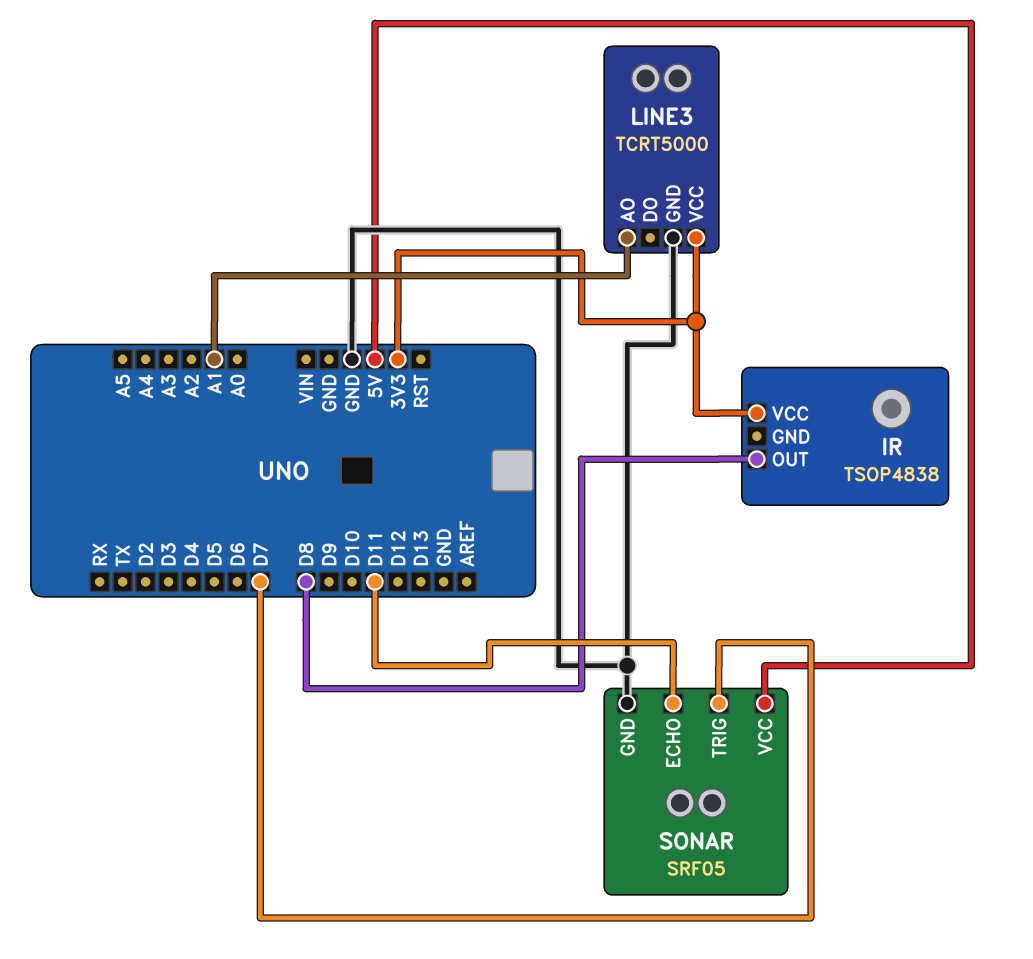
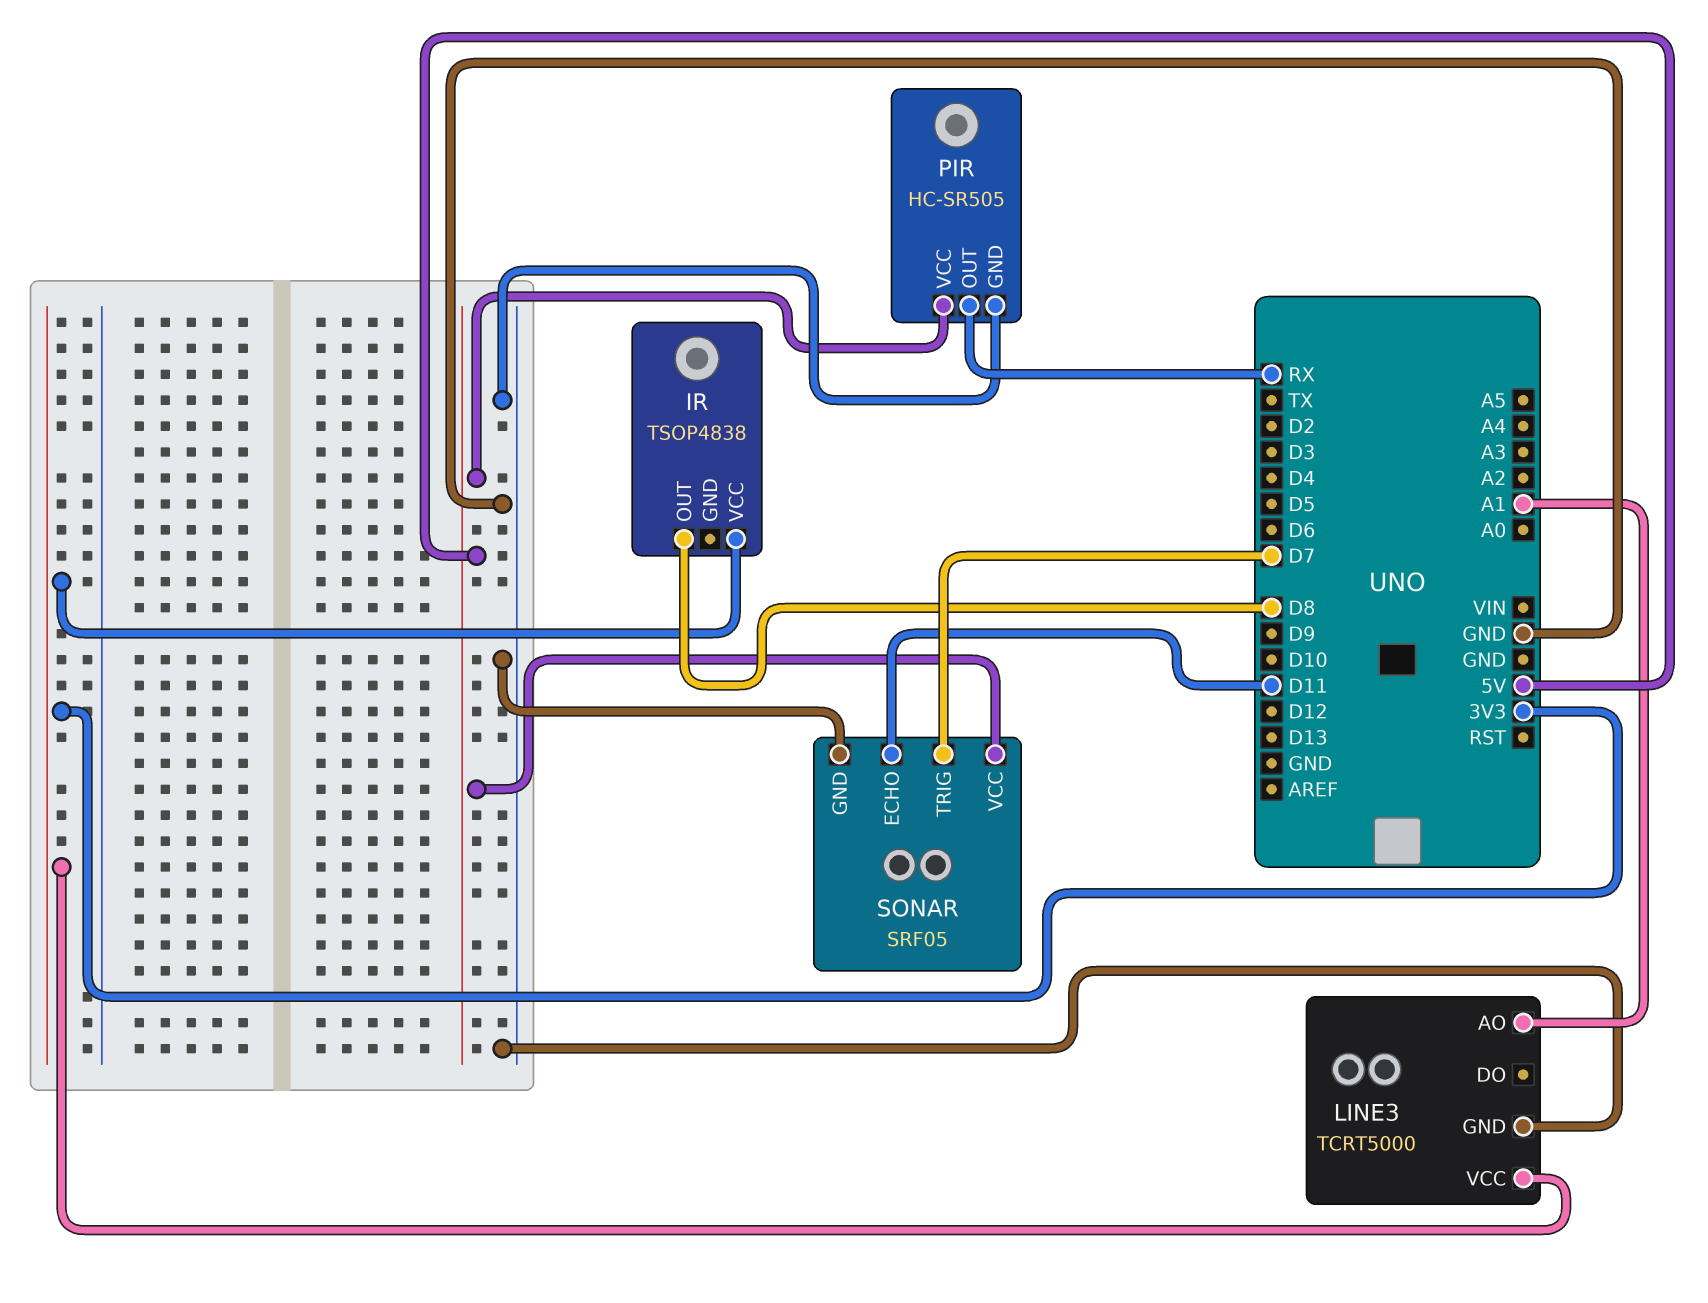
PIR: none -> HC-SR505
PIR pin GND: none -> GND
PIR pin OUT: none -> RX
PIR pin VCC: none -> 5V

